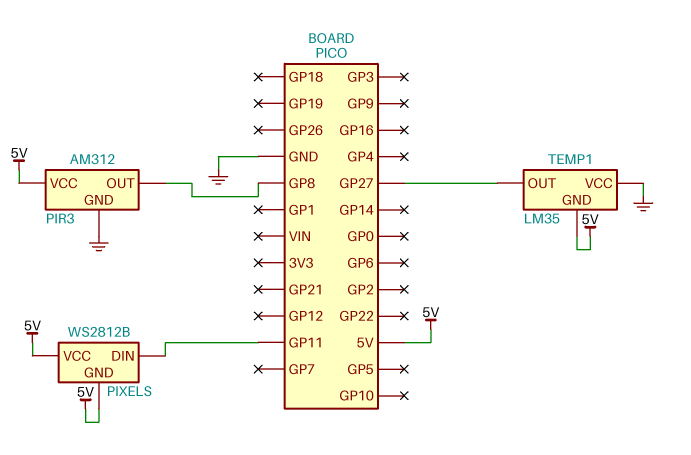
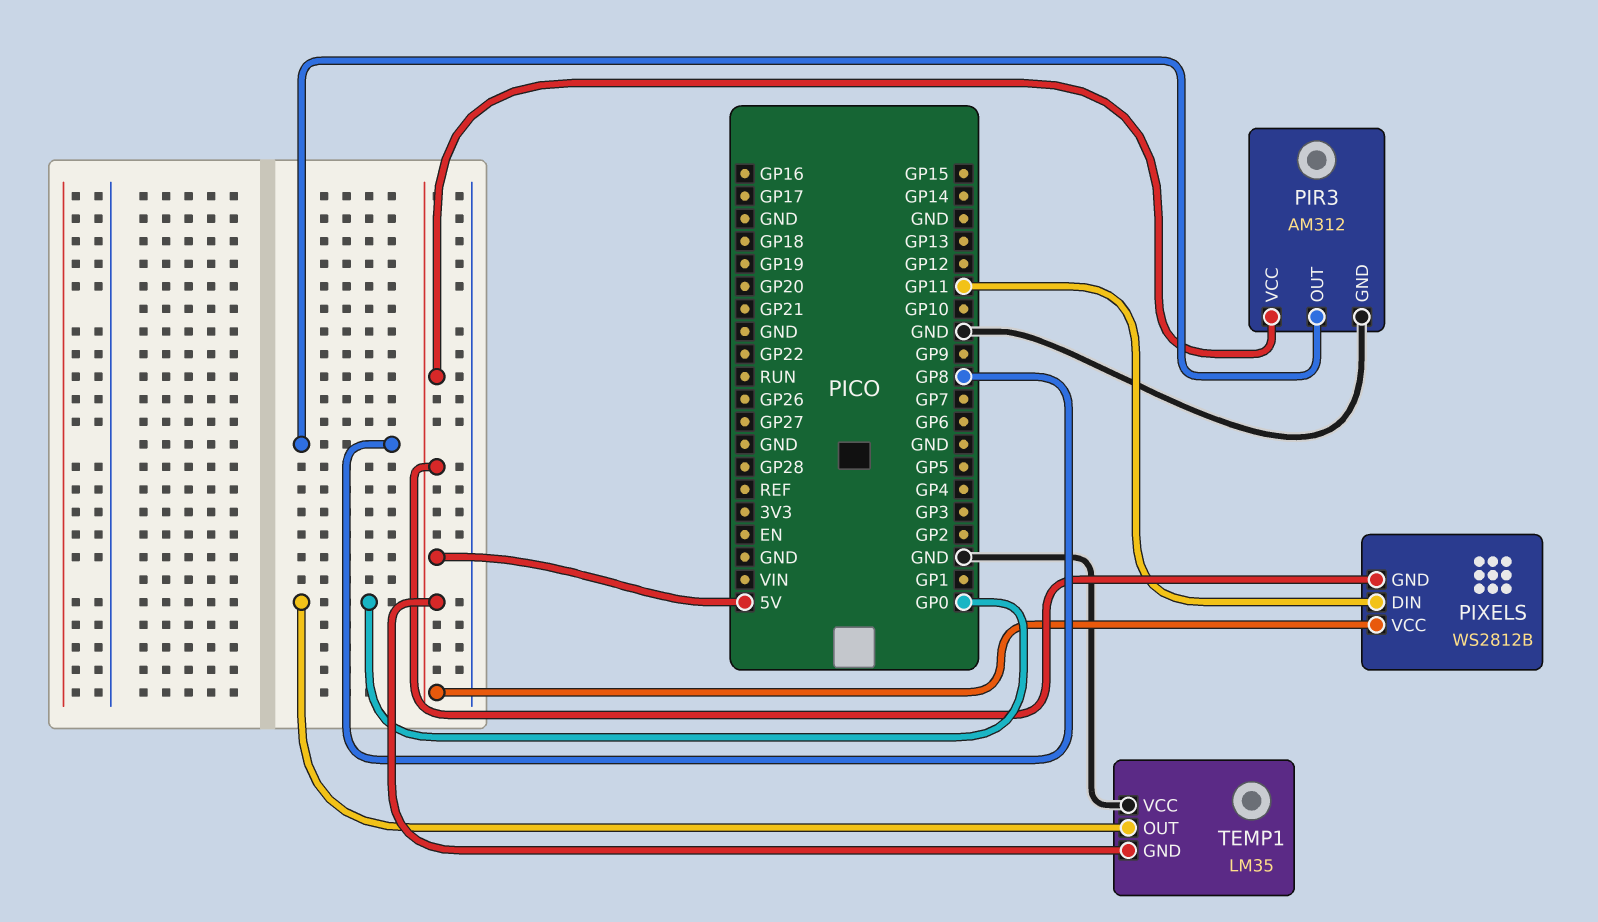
TEMP1 pin OUT: GP27 -> GP0

